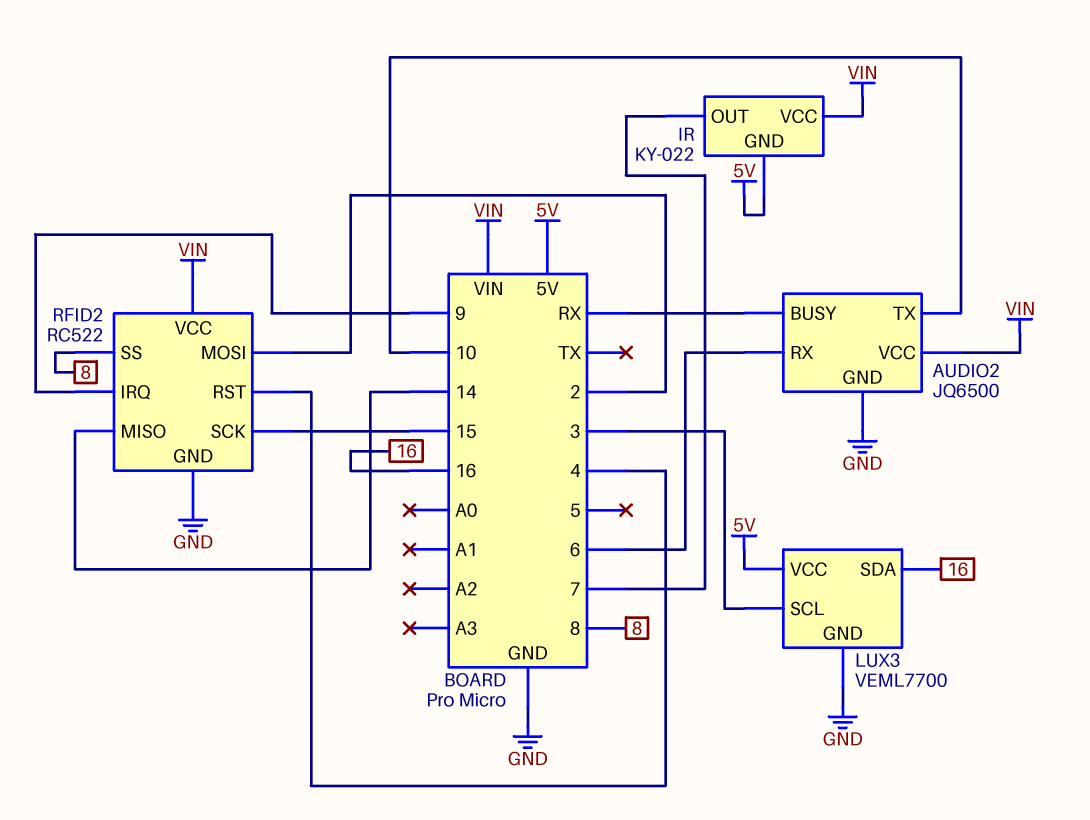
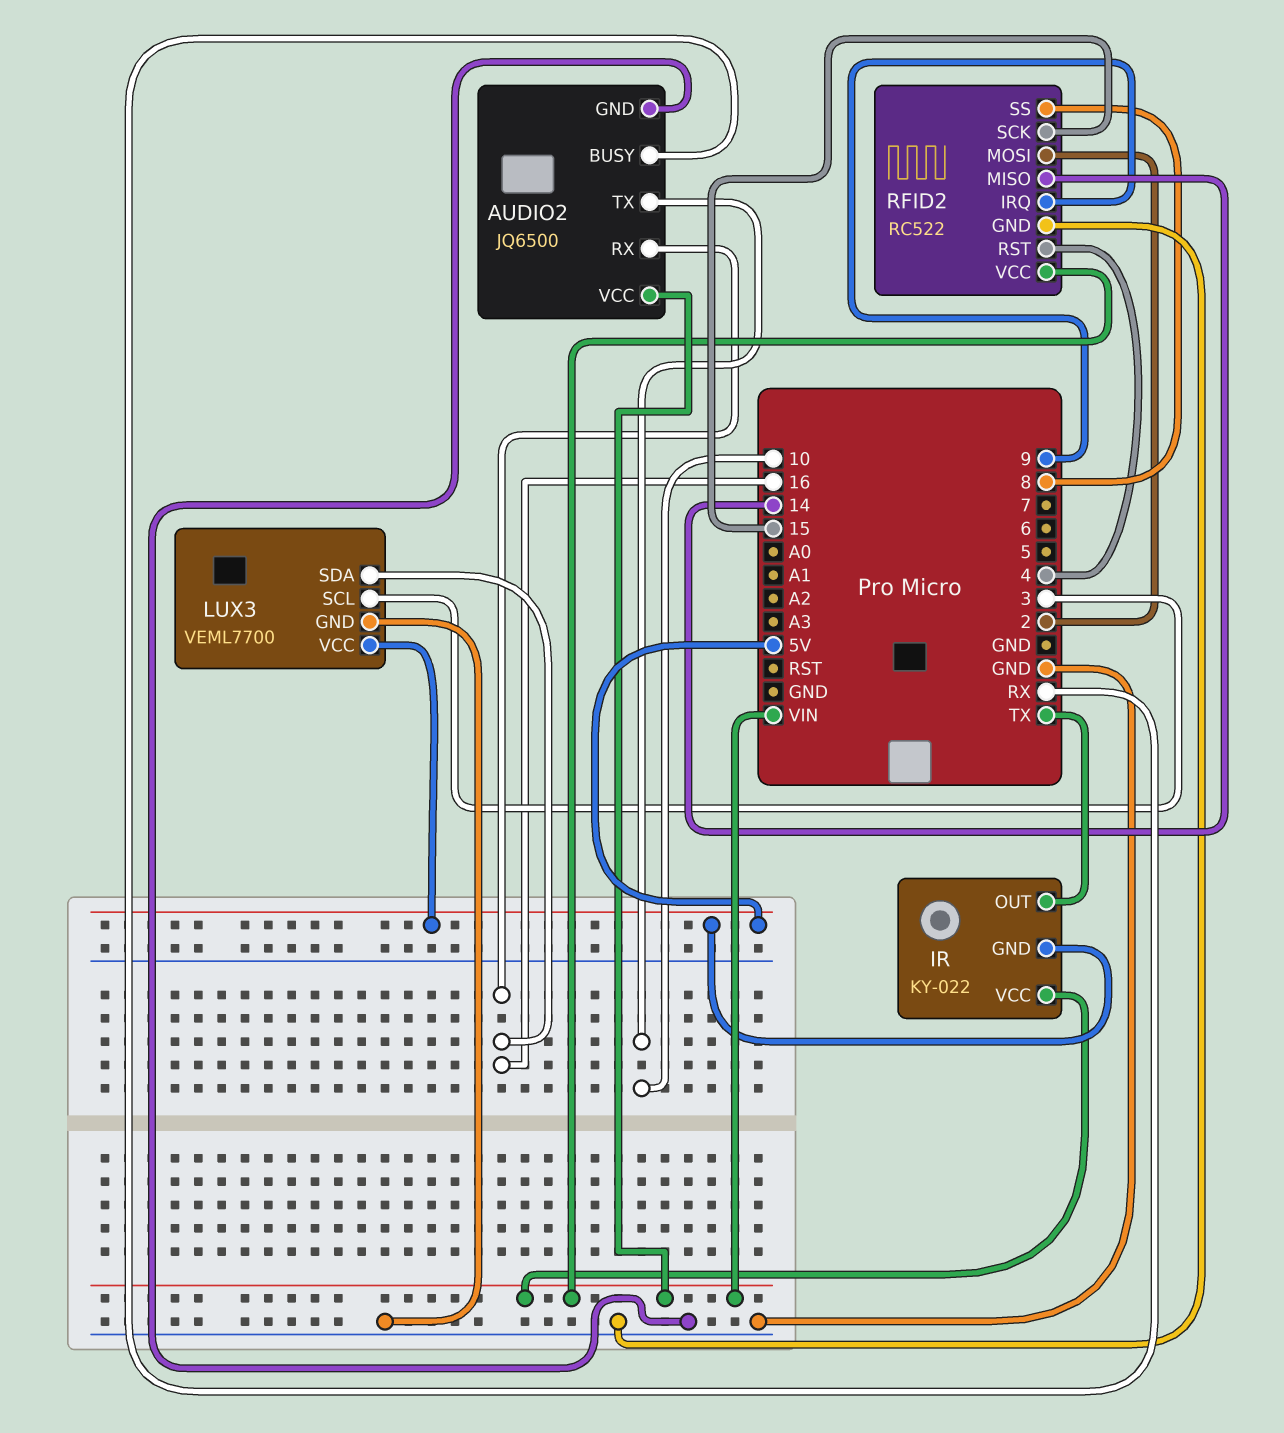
AUDIO2 pin RX: 6 -> 16
IR pin OUT: 7 -> TX

